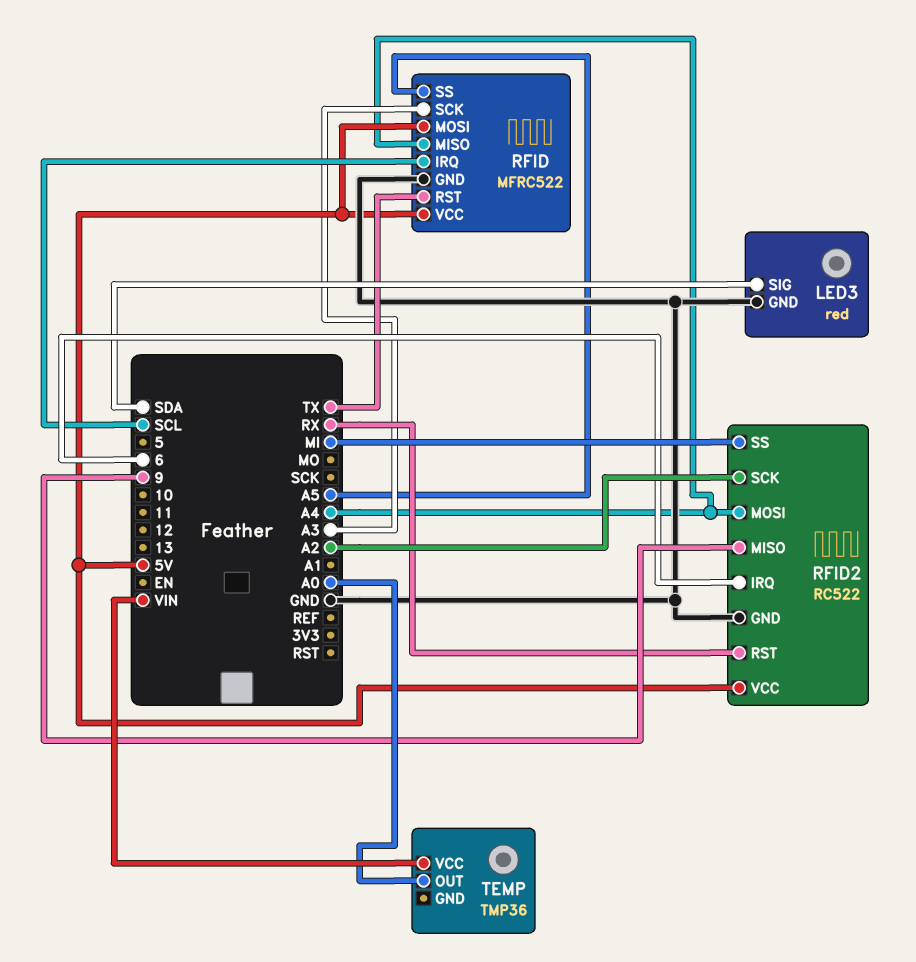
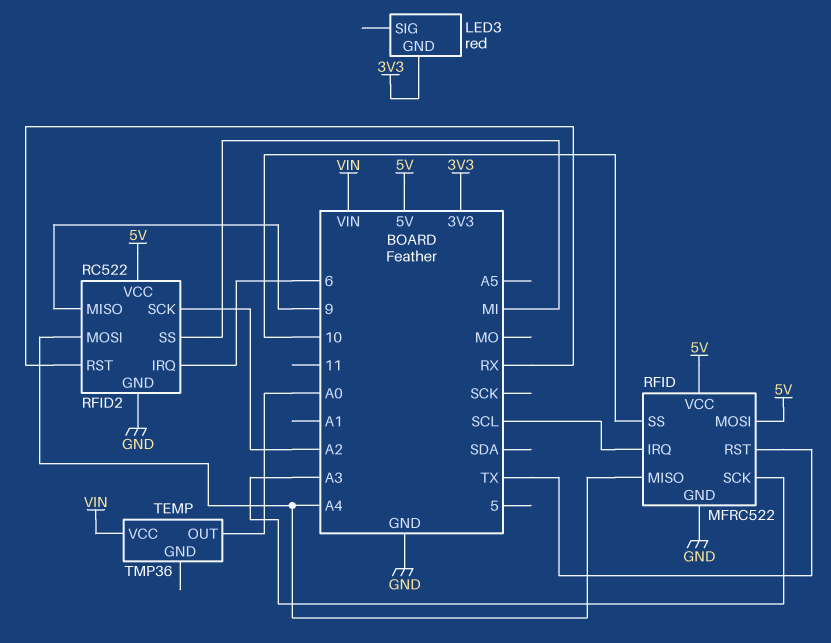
LED3 pin GND: GND -> 3V3
LED3 pin SIG: SDA -> none
RFID pin SS: A5 -> 10

